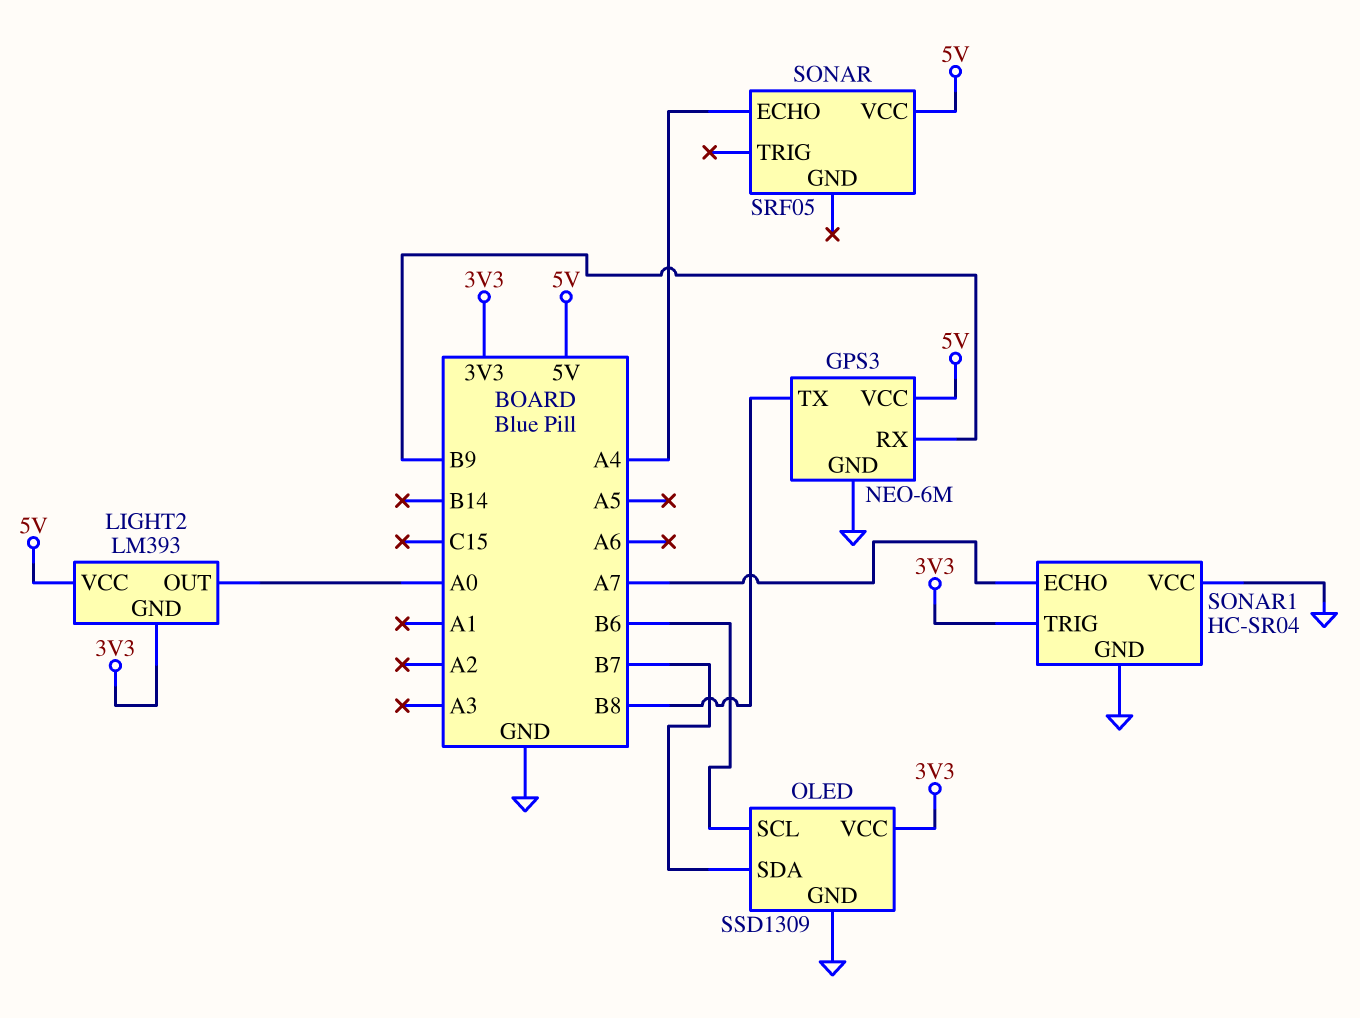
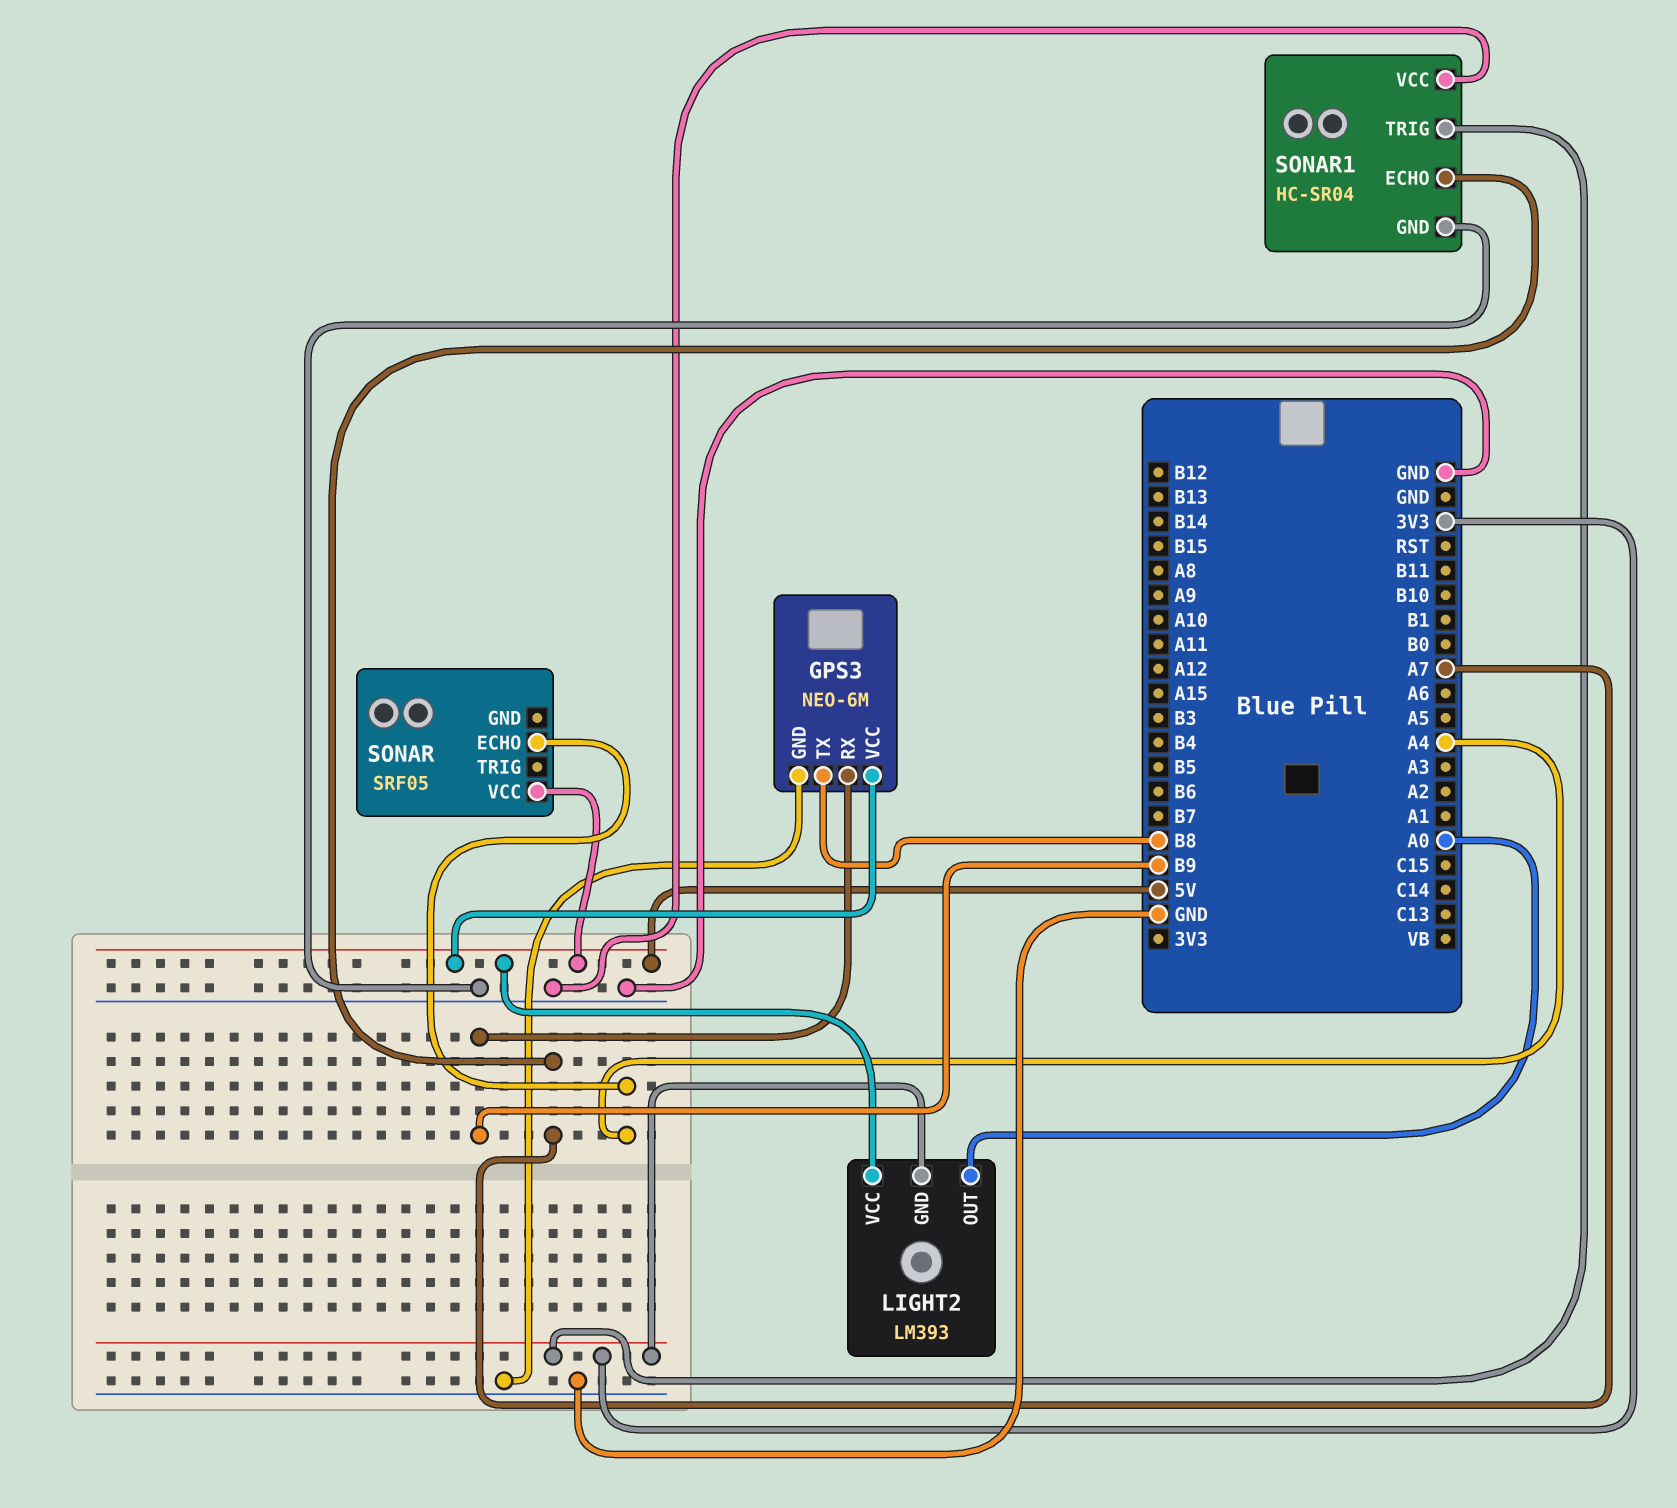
OLED: SSD1309 -> none
OLED pin GND: GND -> none
OLED pin SCL: B6 -> none
OLED pin SDA: B7 -> none
OLED pin VCC: 3V3 -> none

